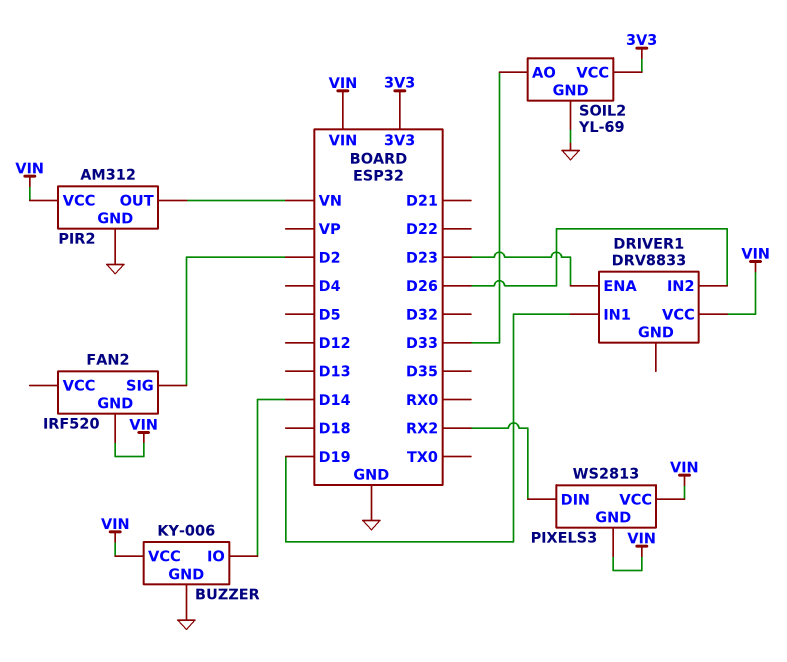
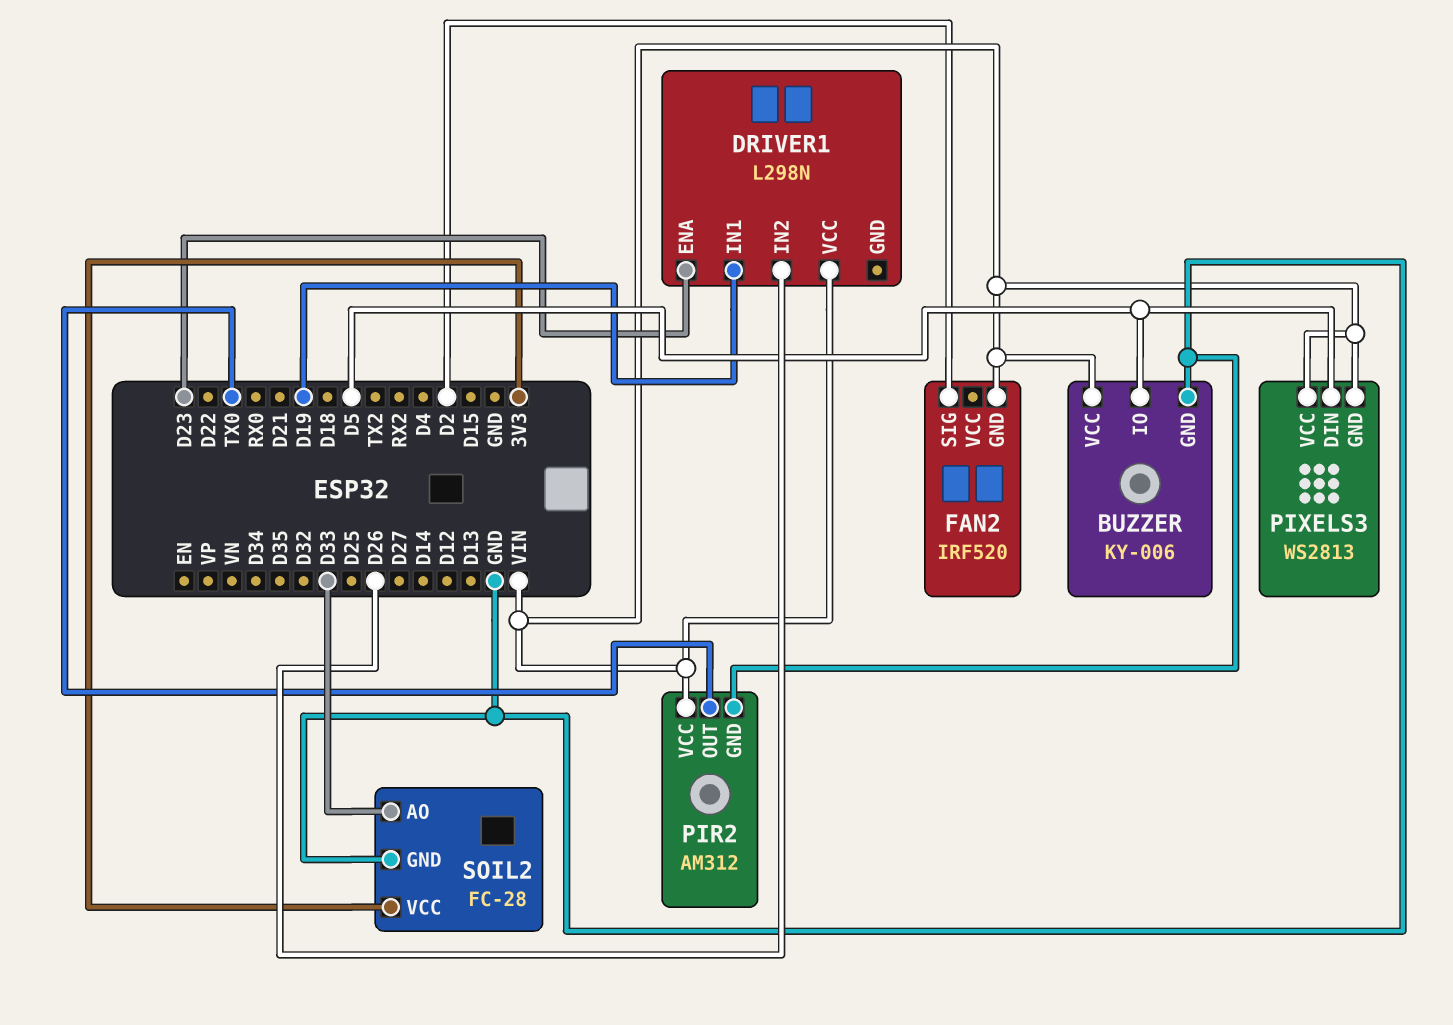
BUZZER pin IO: D14 -> D5
DRIVER1: DRV8833 -> L298N
PIR2 pin OUT: VN -> TX0
PIXELS3 pin DIN: RX2 -> D5
SOIL2: YL-69 -> FC-28

